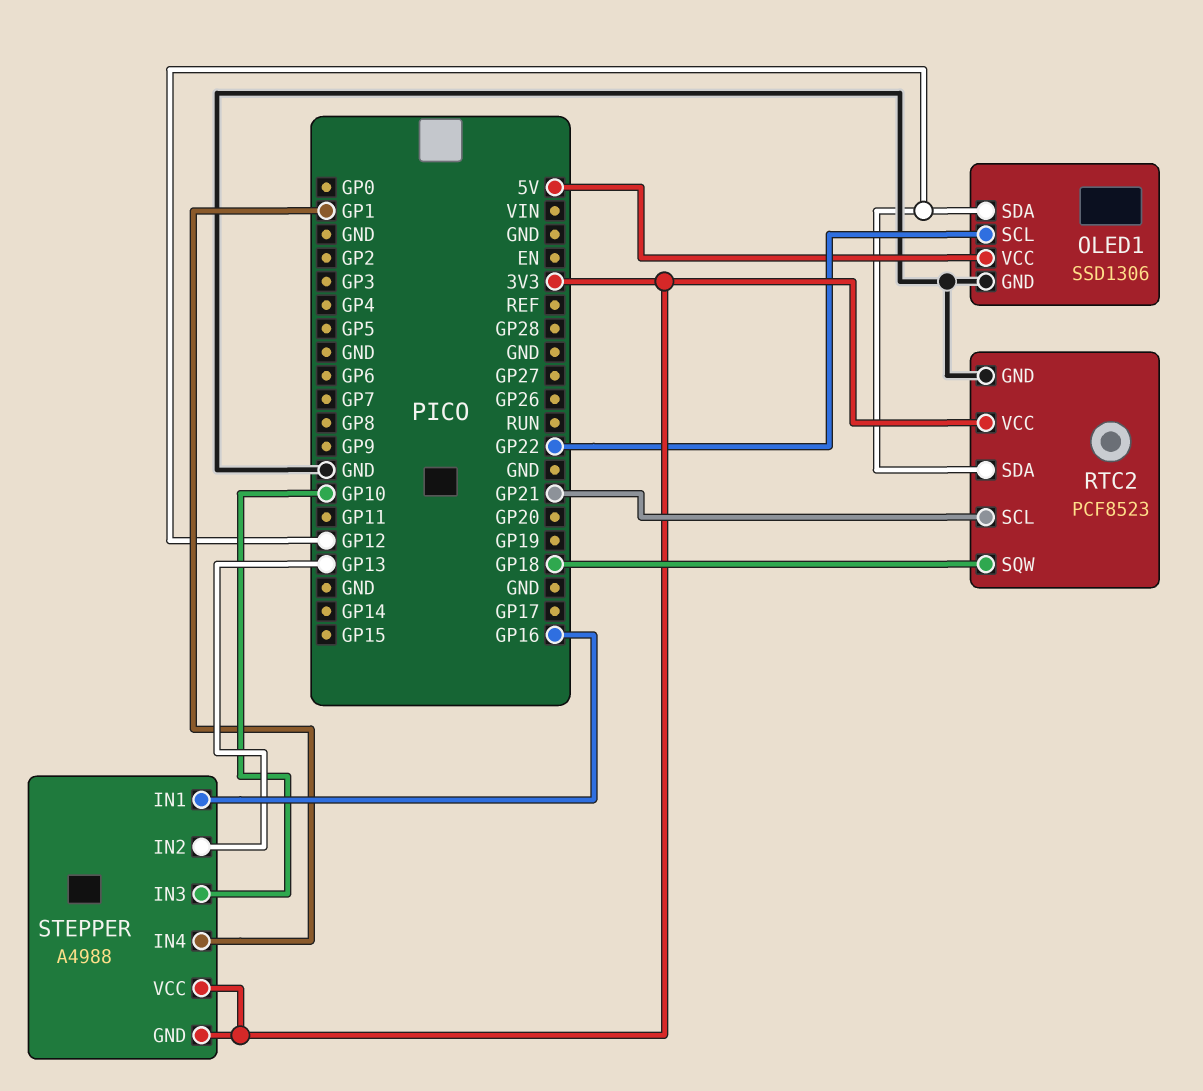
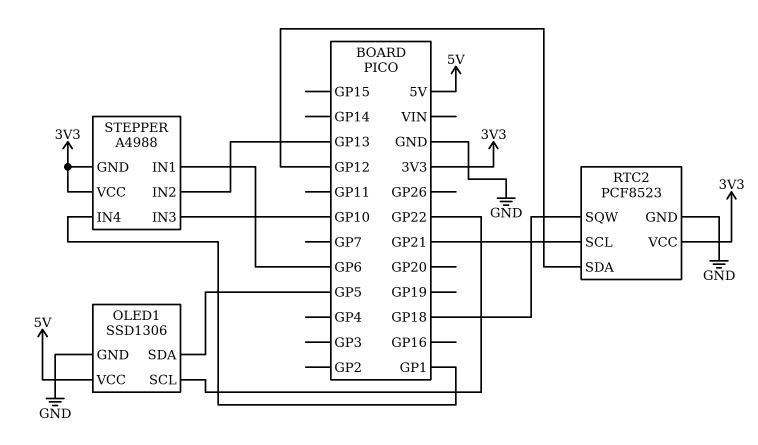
OLED1 pin SDA: GP12 -> GP5
STEPPER pin IN1: GP16 -> GP6

